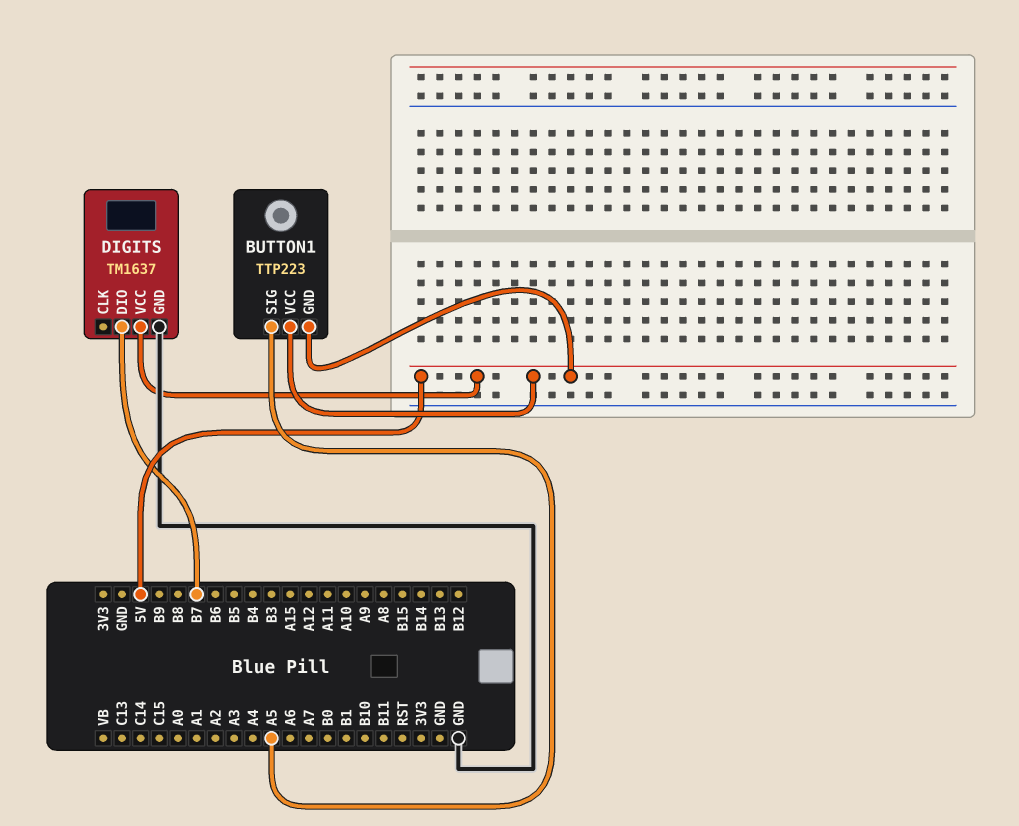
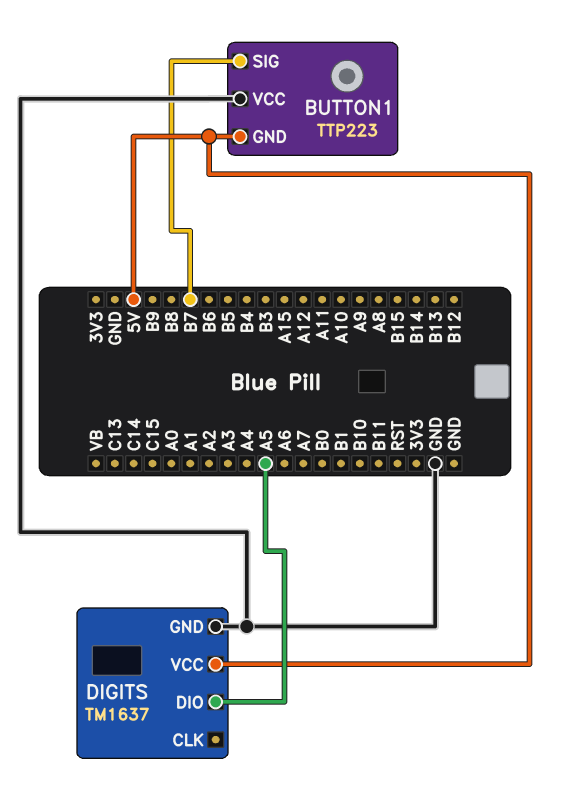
BUTTON1 pin SIG: A5 -> B7
BUTTON1 pin VCC: 5V -> GND
DIGITS pin DIO: B7 -> A5

